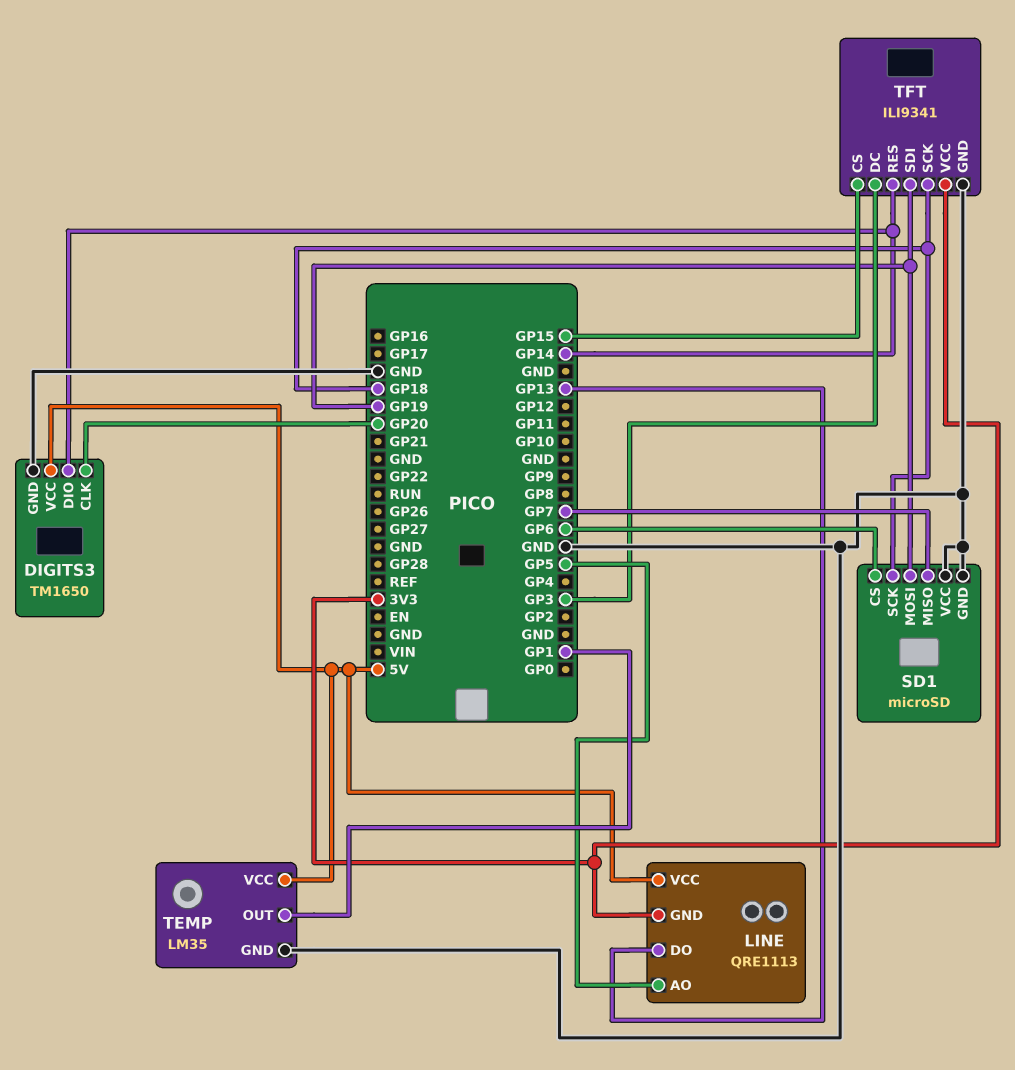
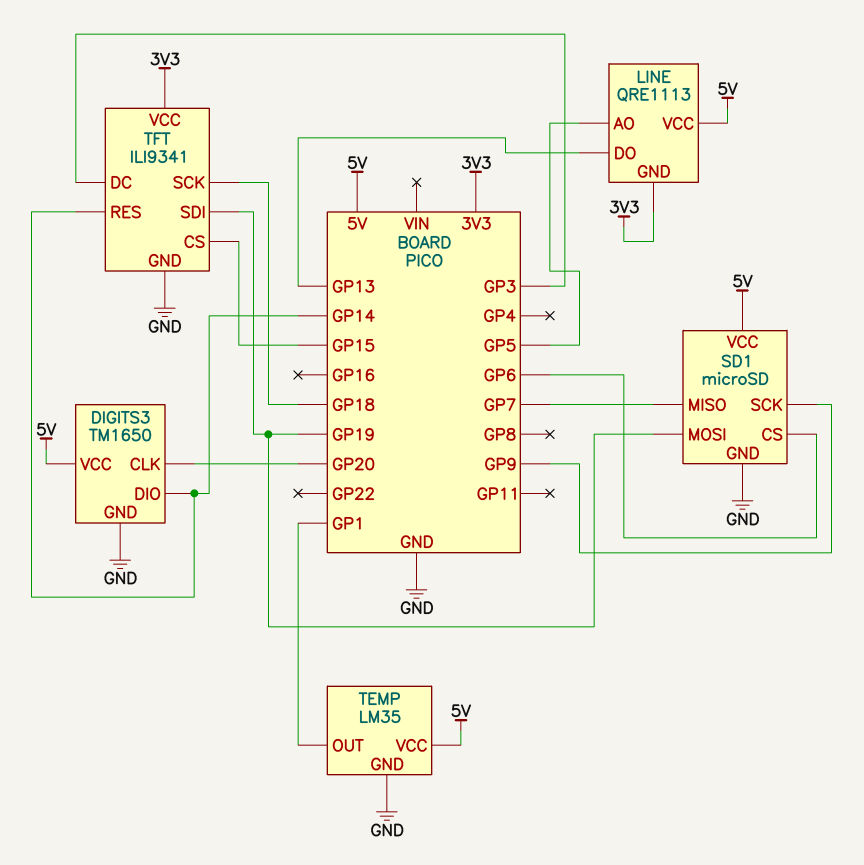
SD1 pin SCK: GP18 -> GP9
SD1 pin VCC: GND -> 5V

